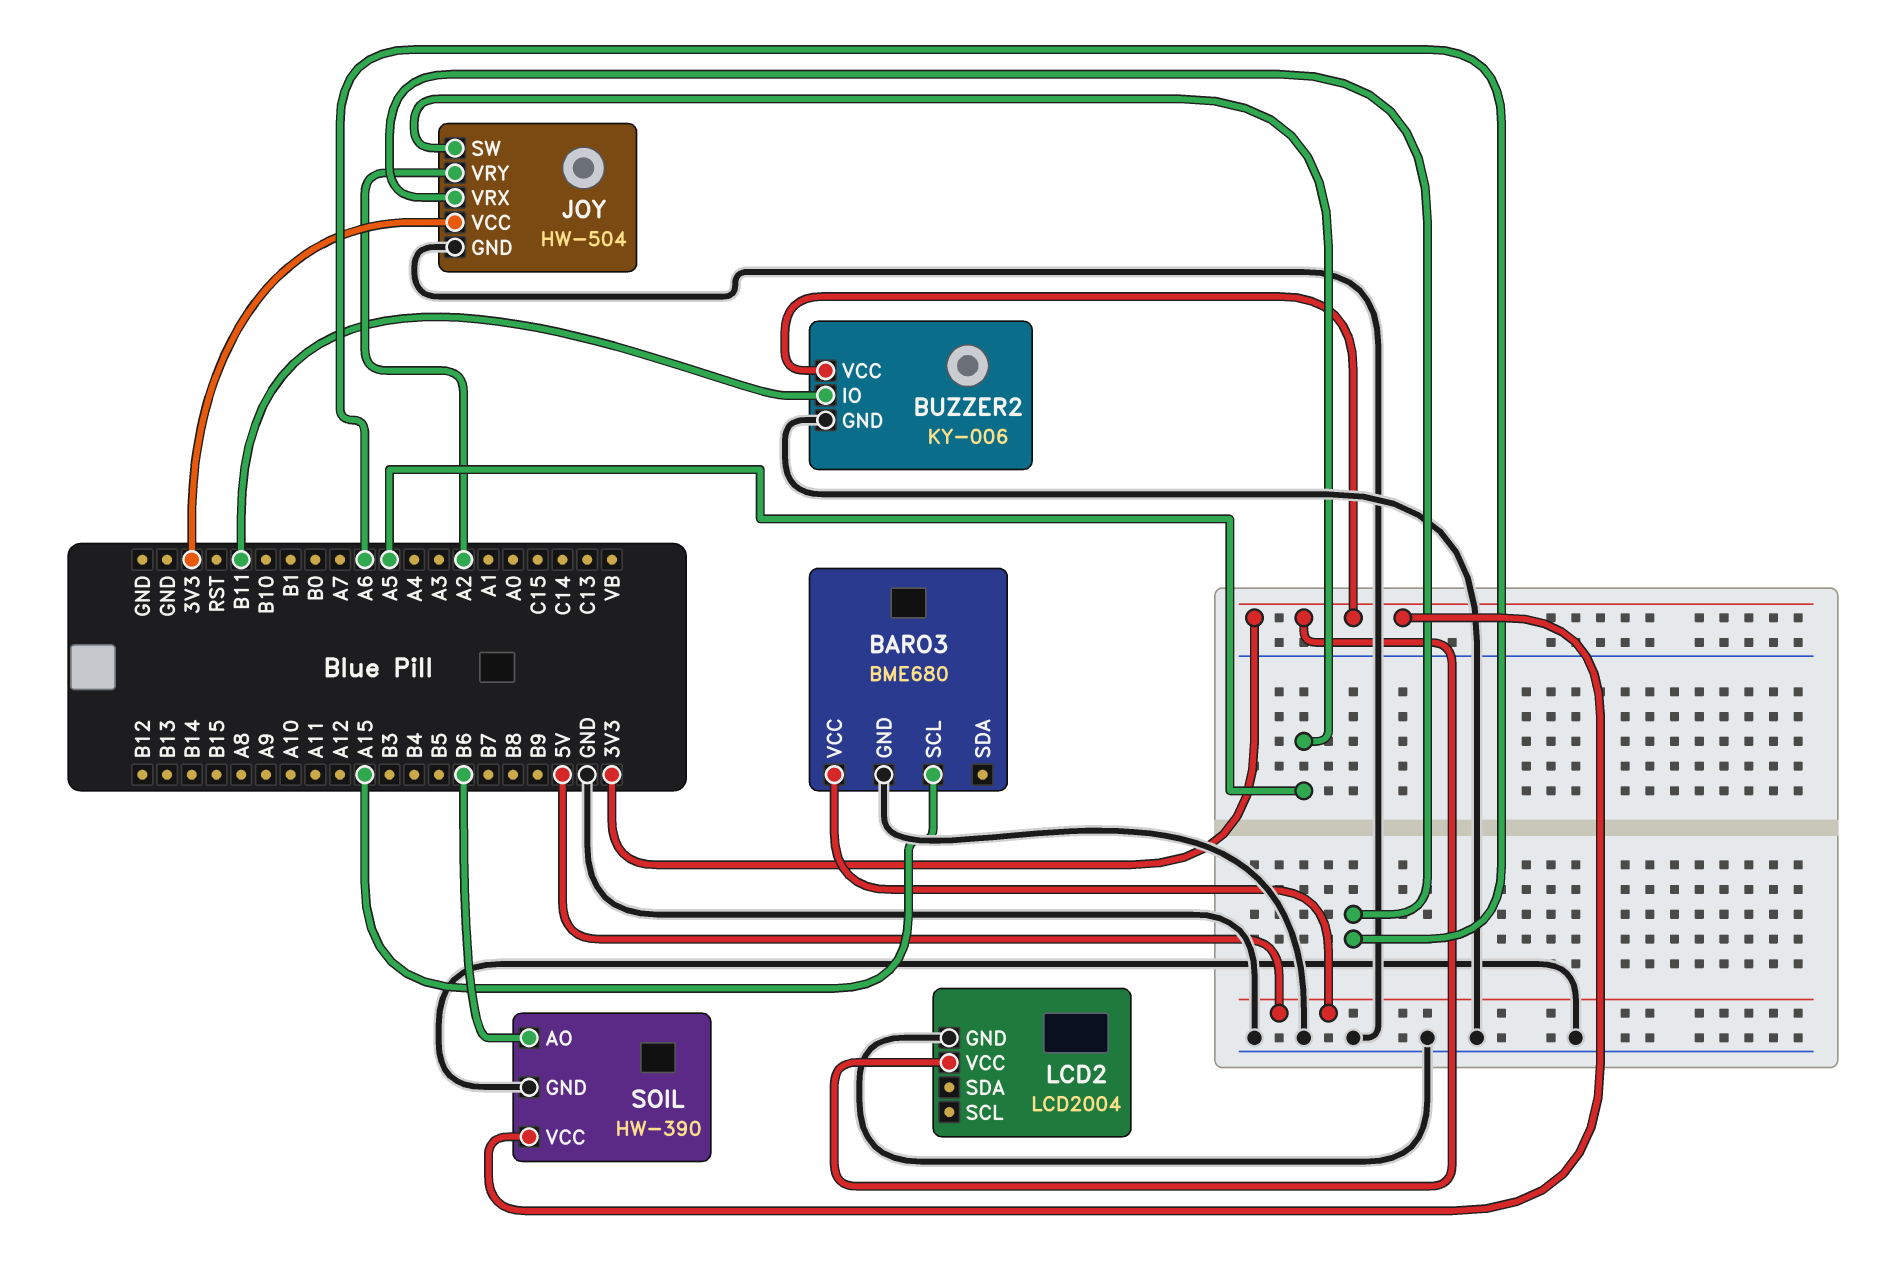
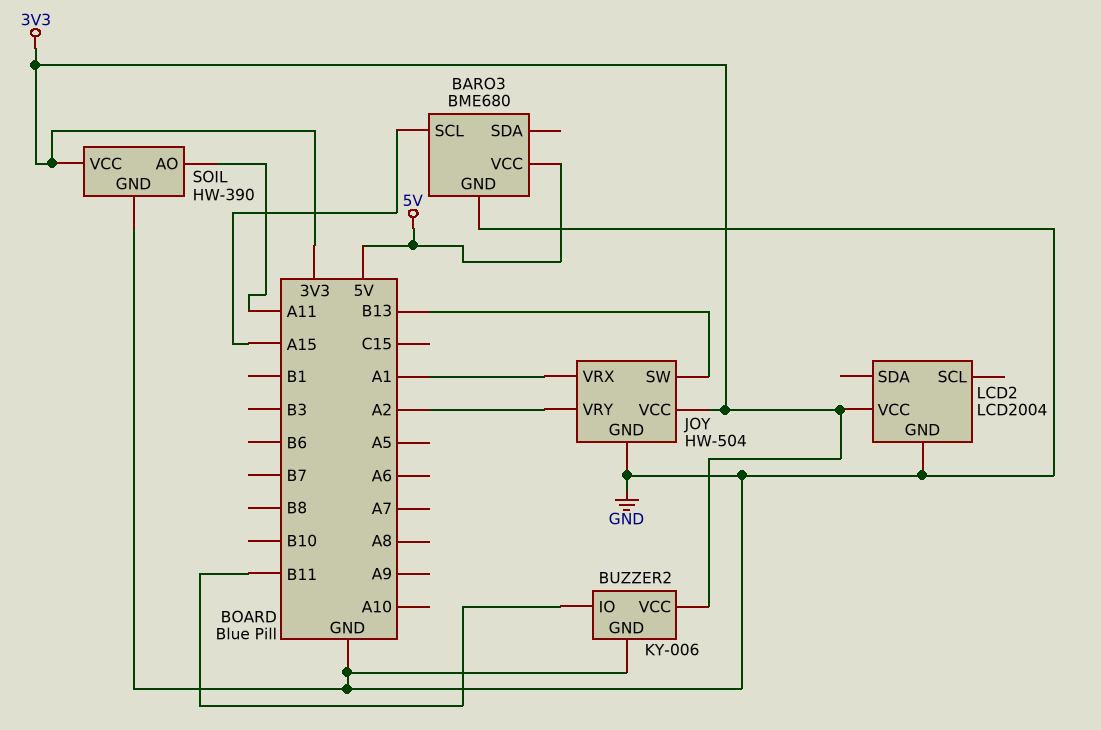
JOY pin SW: A5 -> B13
JOY pin VRX: A6 -> A1
SOIL pin AO: B6 -> A11

